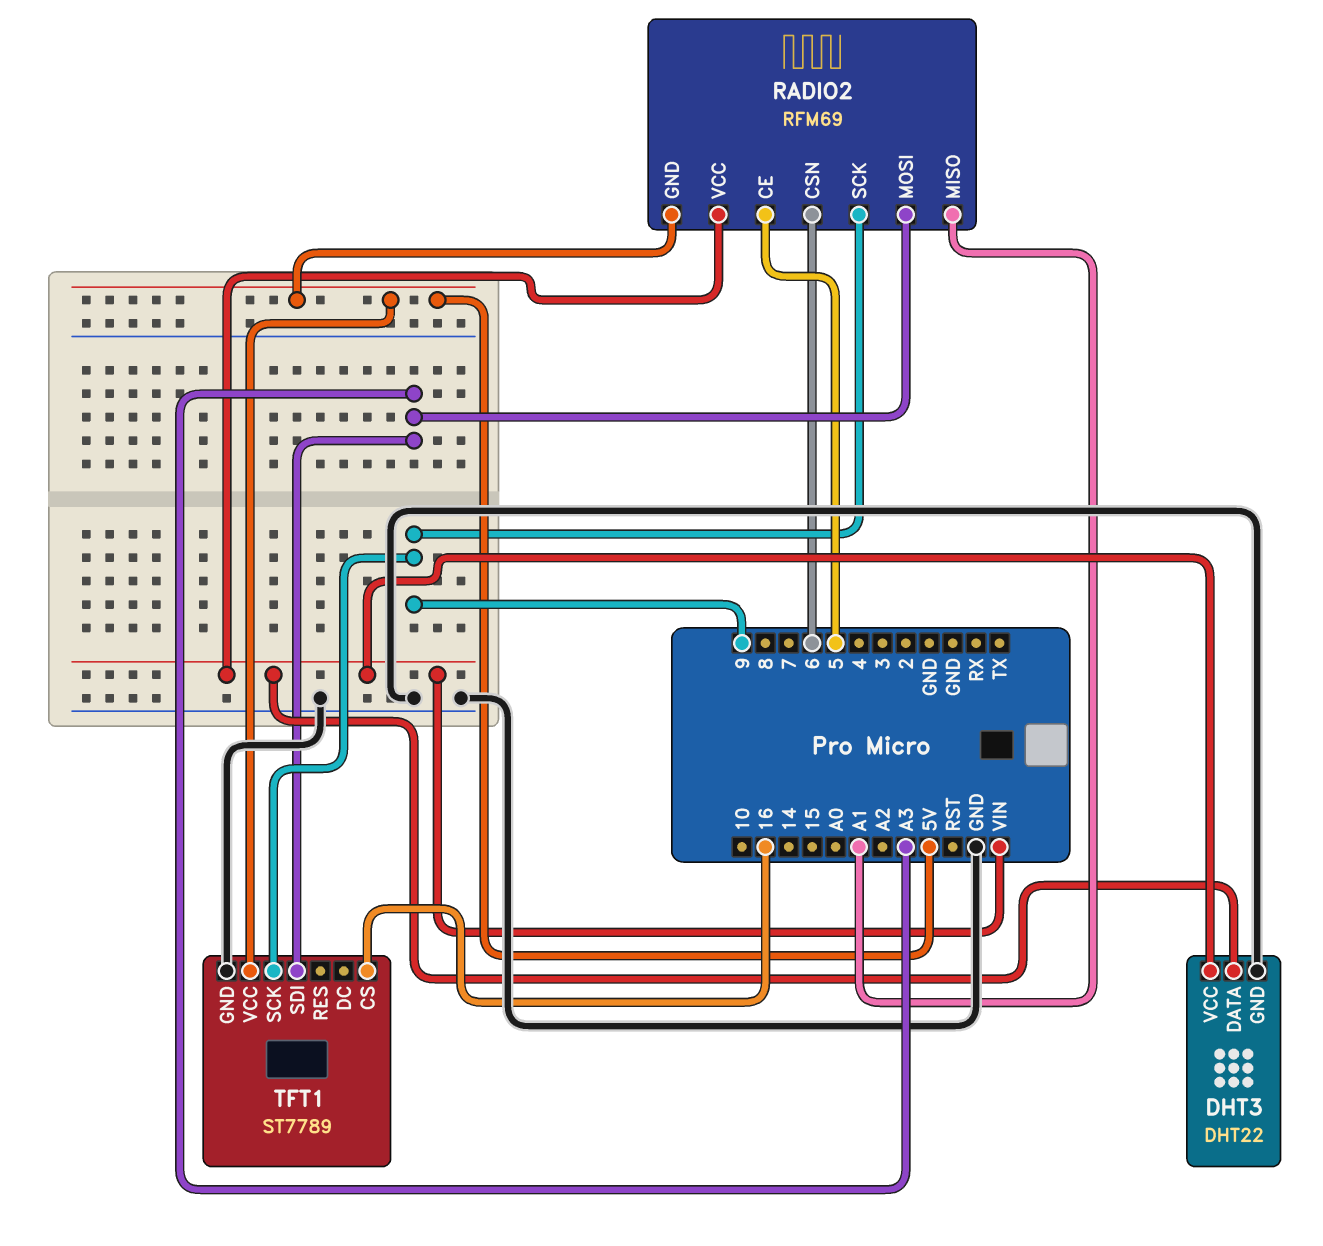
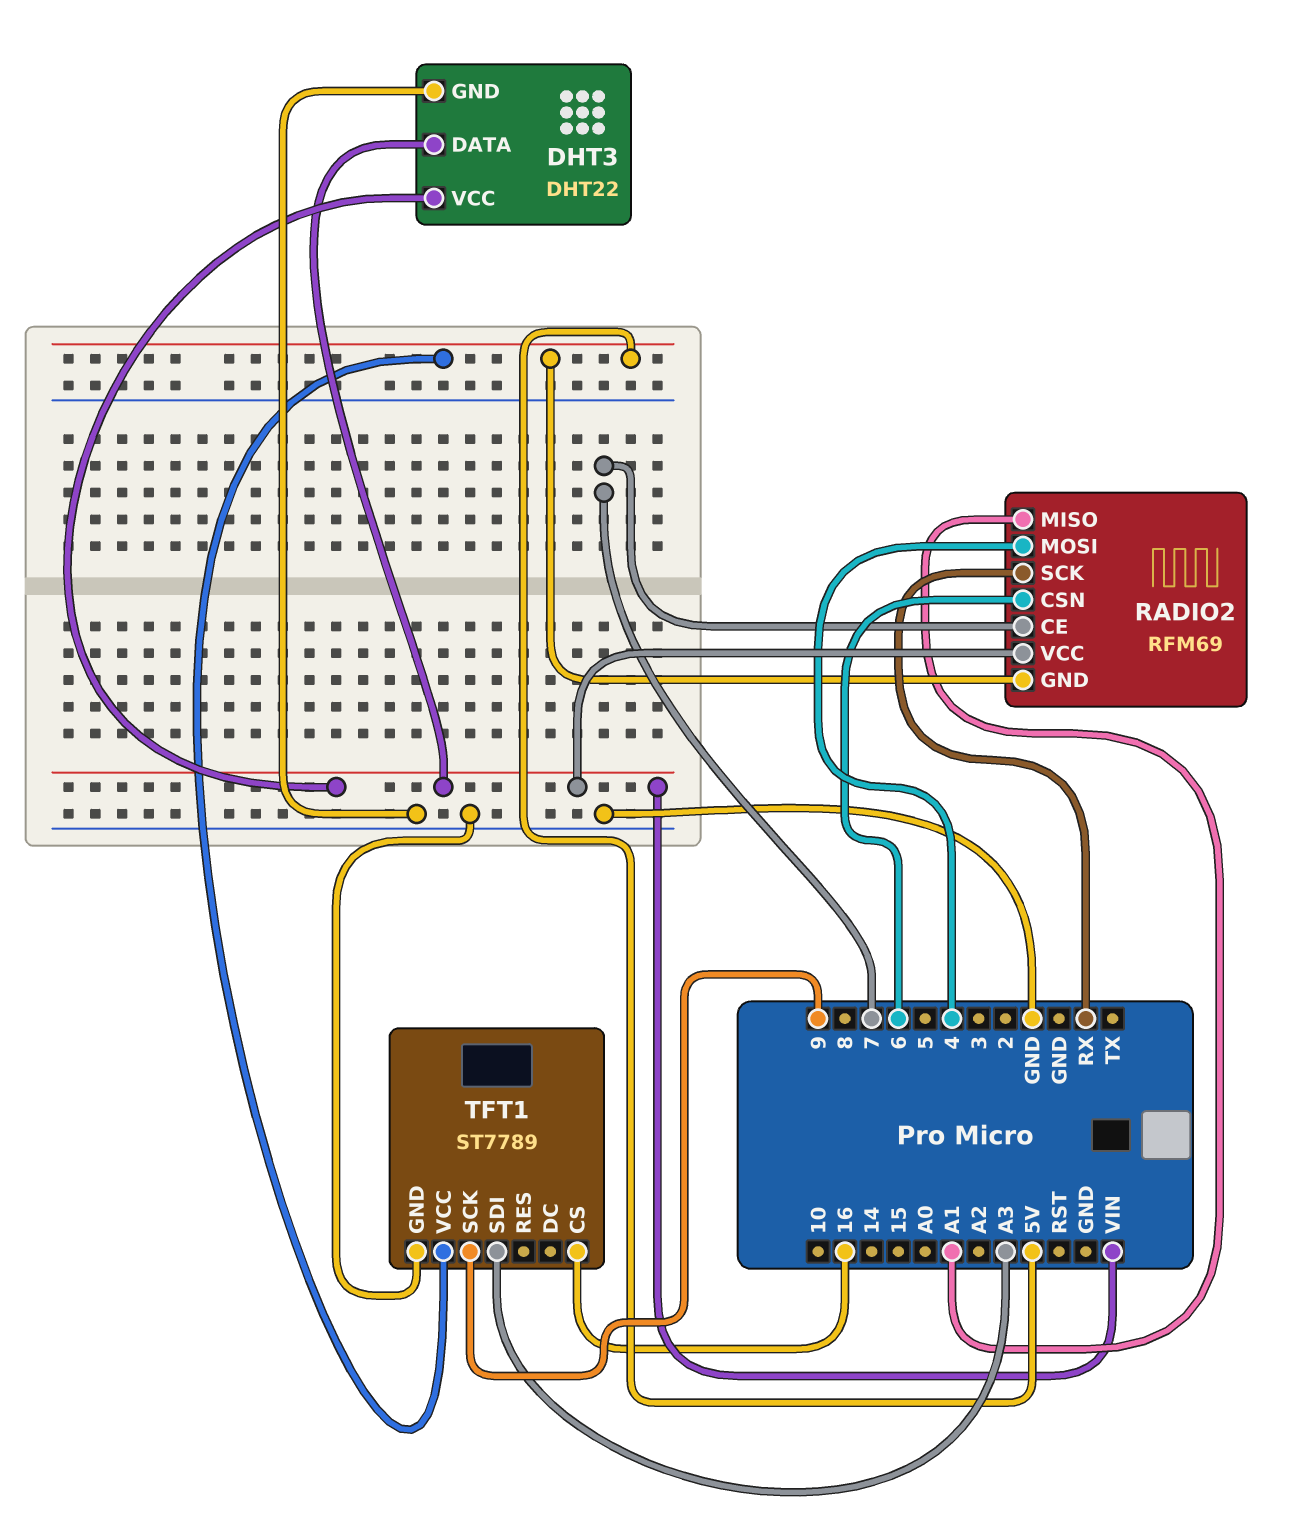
RADIO2 pin CE: 5 -> 7
RADIO2 pin MOSI: A3 -> 4
RADIO2 pin SCK: 9 -> RX

